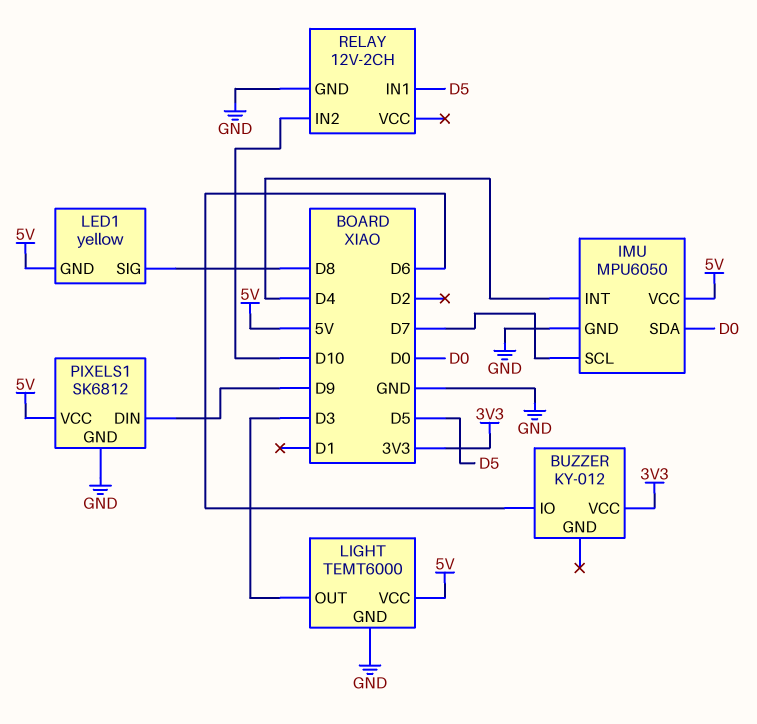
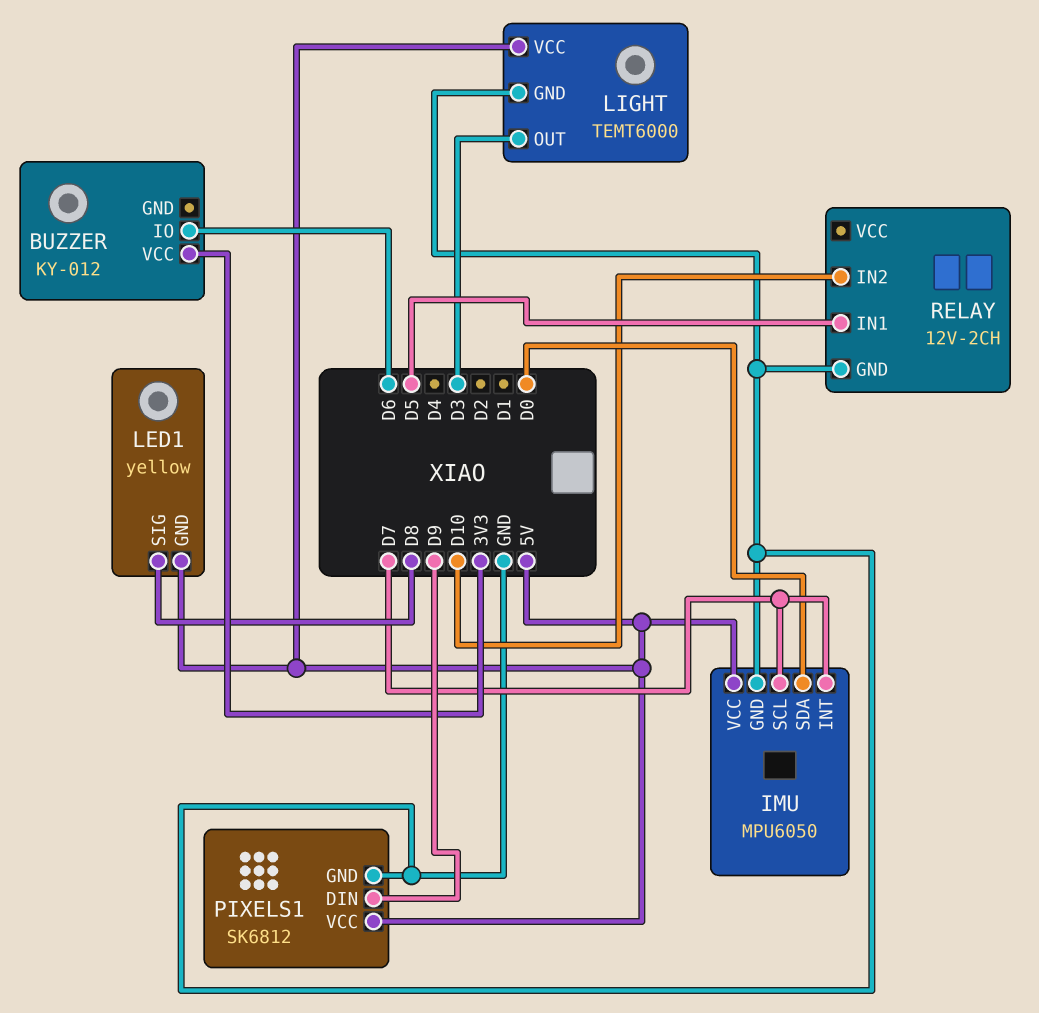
IMU pin INT: D4 -> D7

